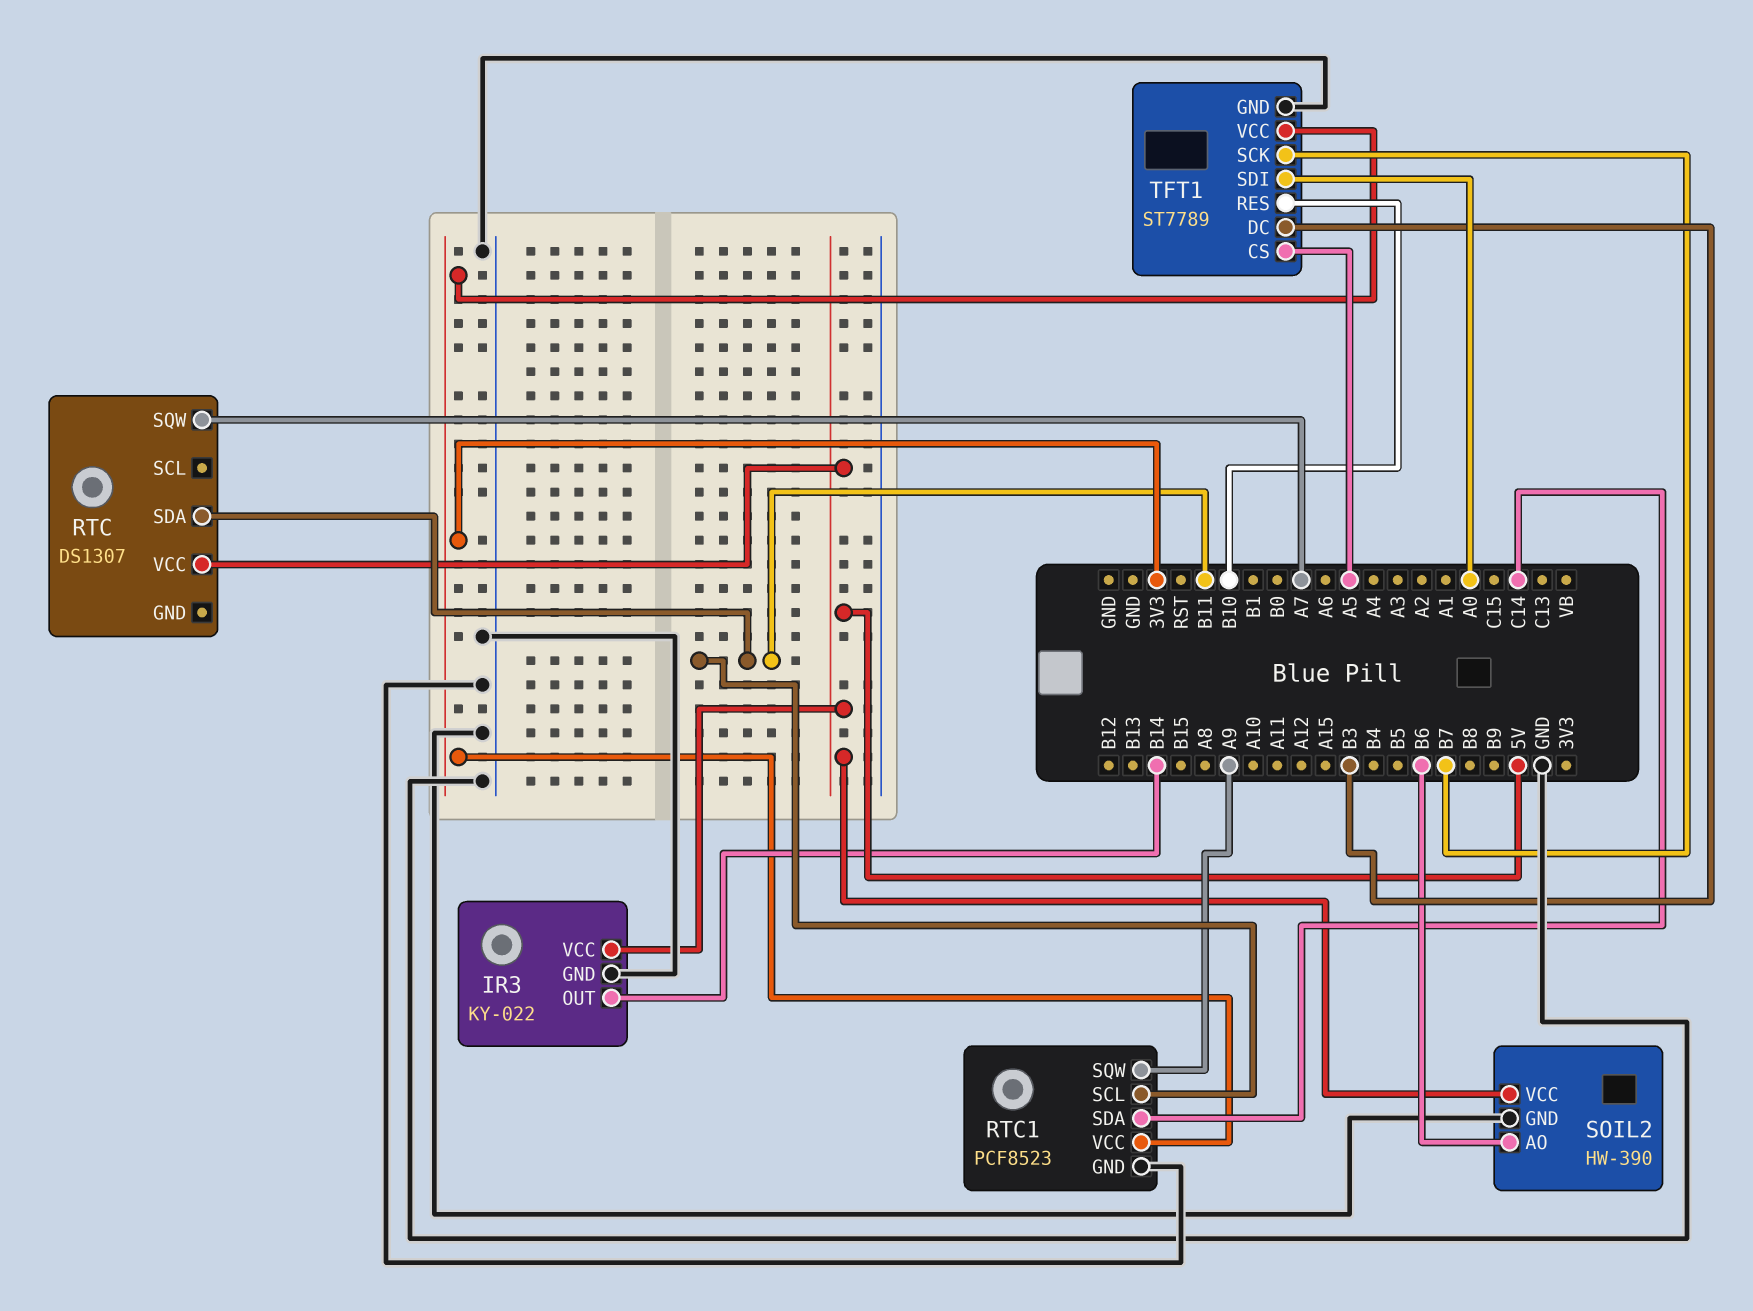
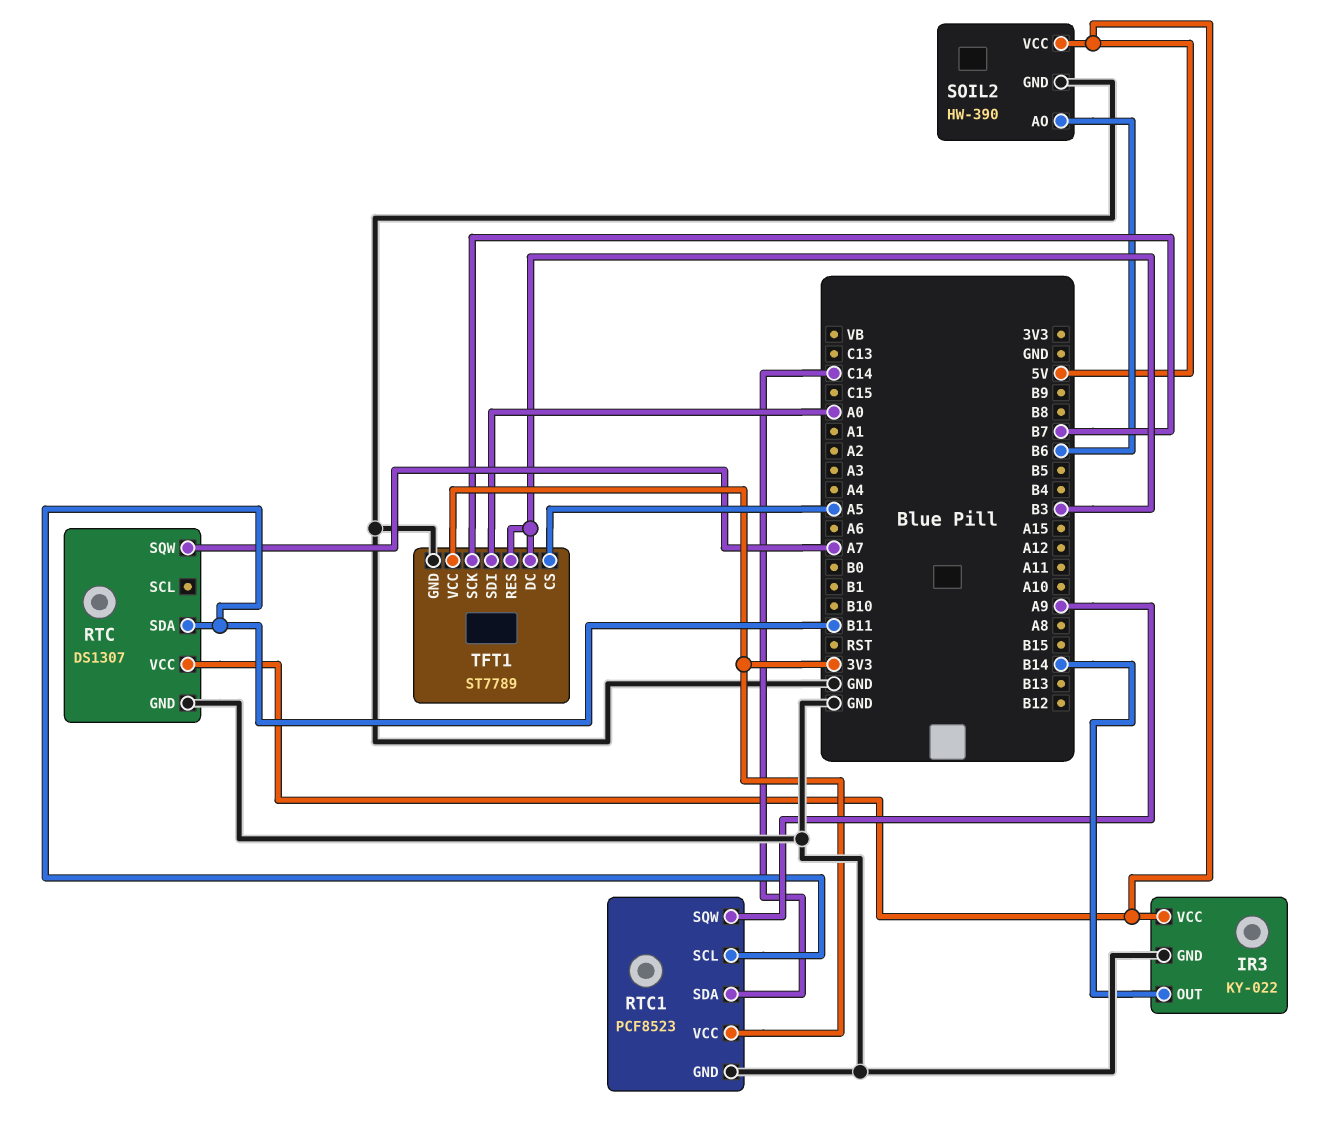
RTC pin GND: none -> GND
TFT1 pin RES: B10 -> B3

